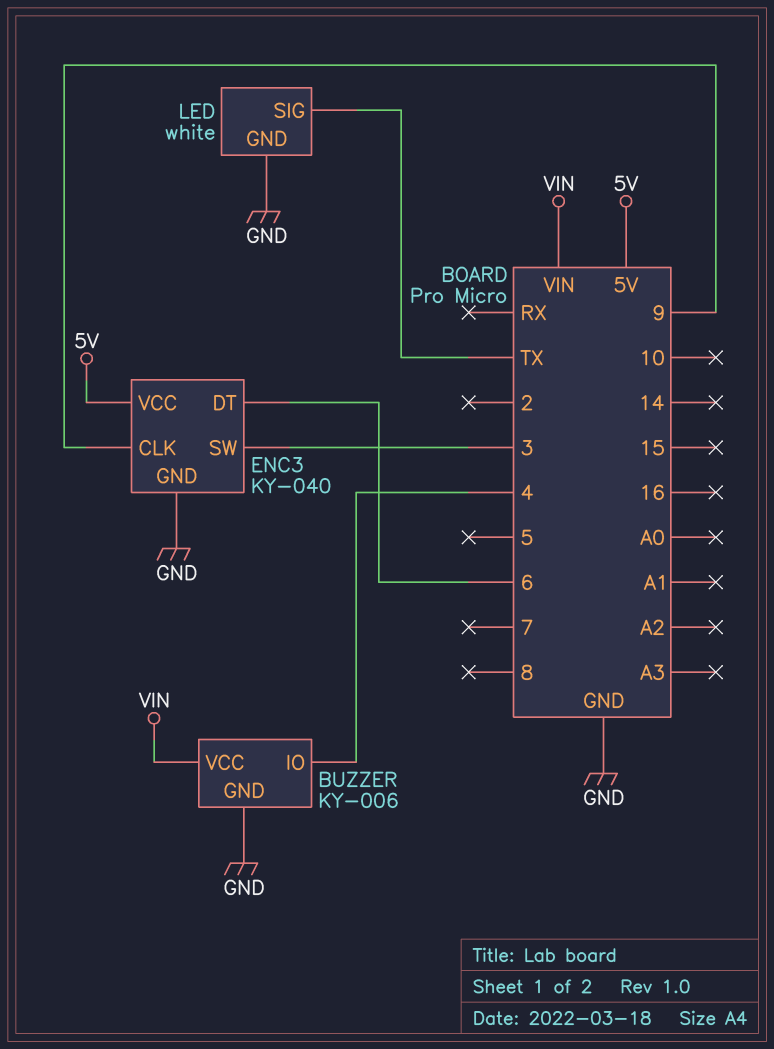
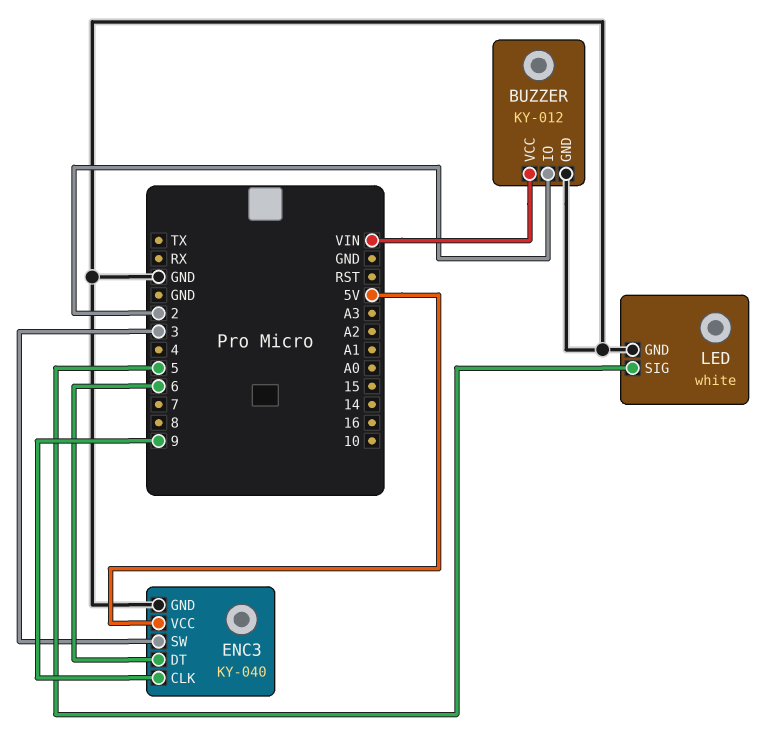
BUZZER: KY-006 -> KY-012
BUZZER pin IO: 4 -> 2
LED pin SIG: TX -> 5

